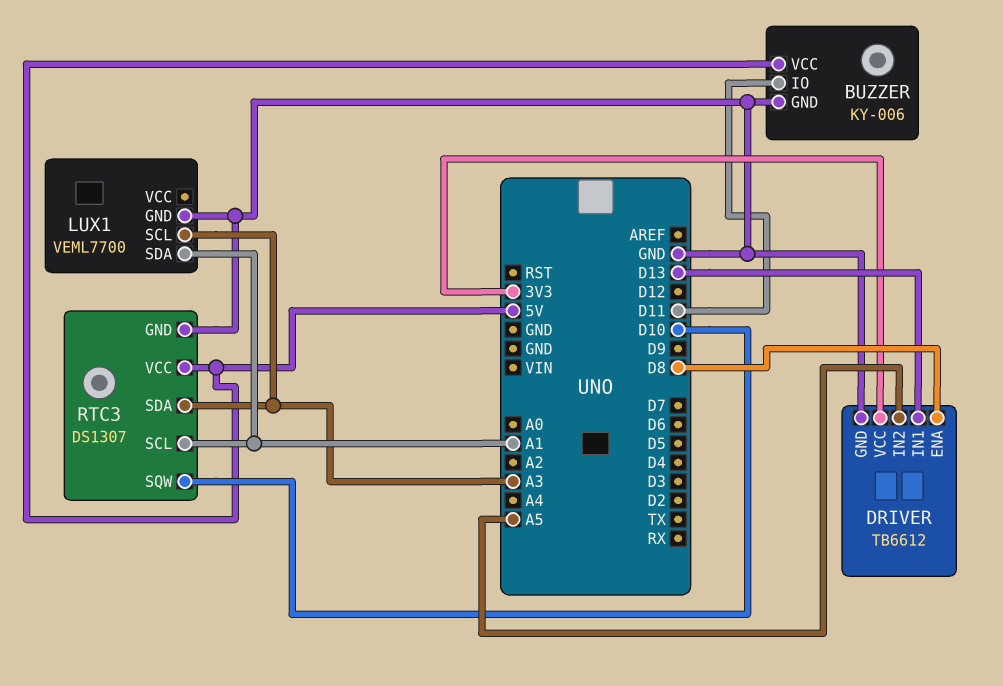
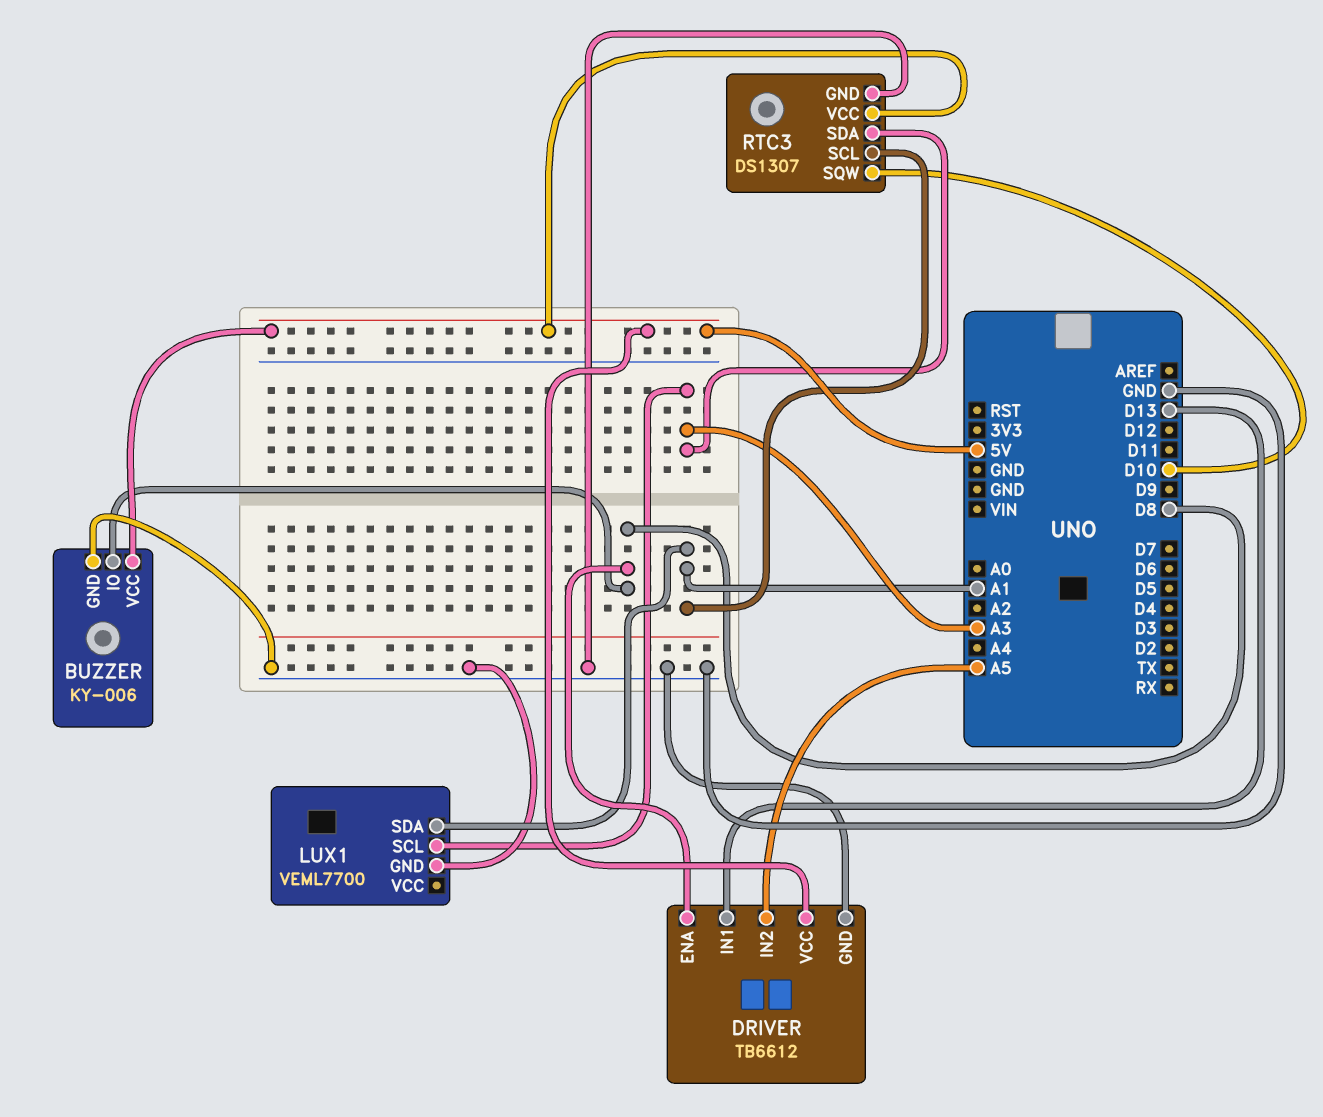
BUZZER pin IO: D11 -> D8
DRIVER pin VCC: 3V3 -> 5V

